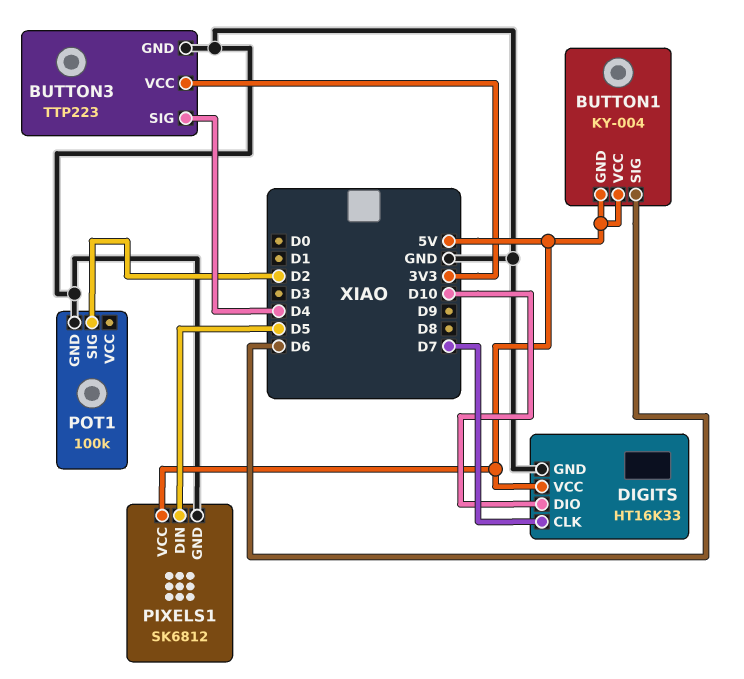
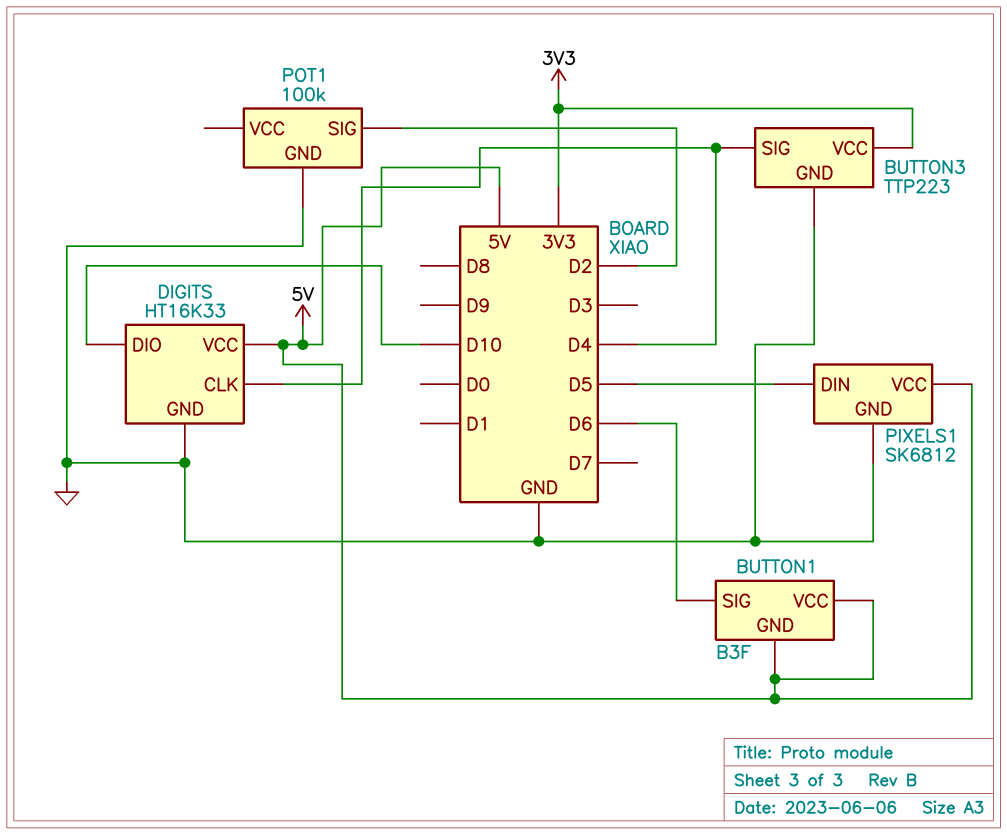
BUTTON1: KY-004 -> B3F
DIGITS pin CLK: D7 -> D4

